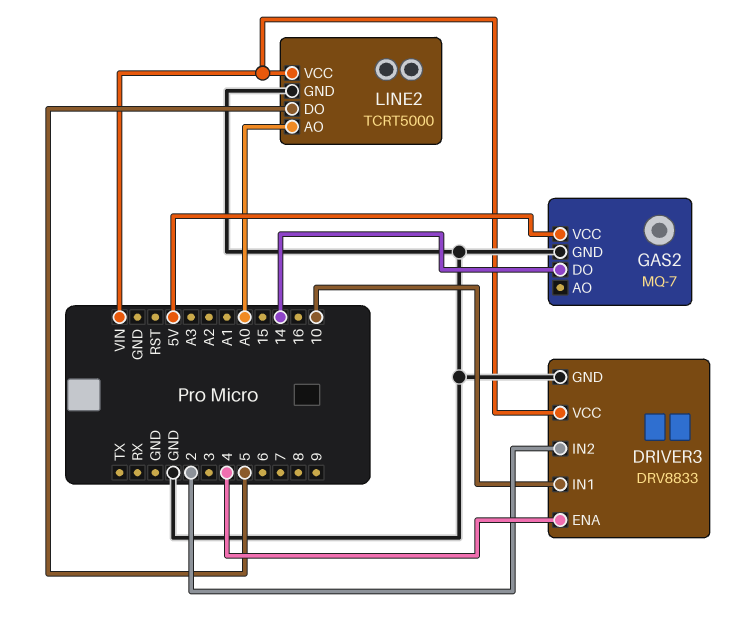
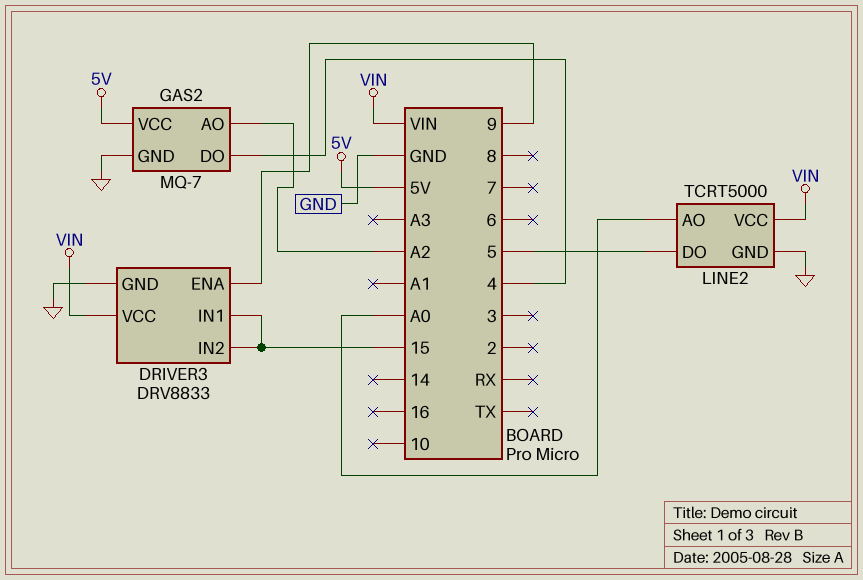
DRIVER3 pin ENA: 4 -> 9
DRIVER3 pin IN1: 10 -> 15
DRIVER3 pin IN2: 2 -> 15
GAS2 pin AO: none -> A2
GAS2 pin DO: 14 -> 4

